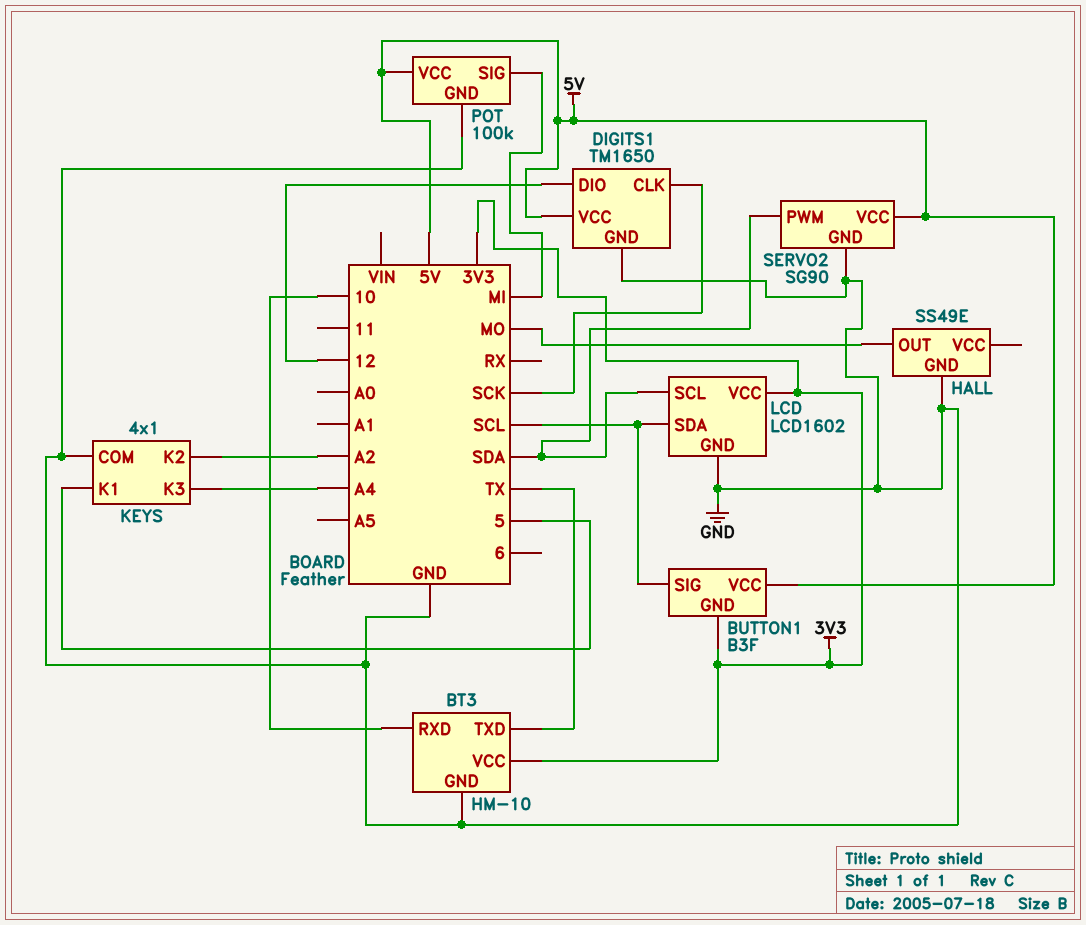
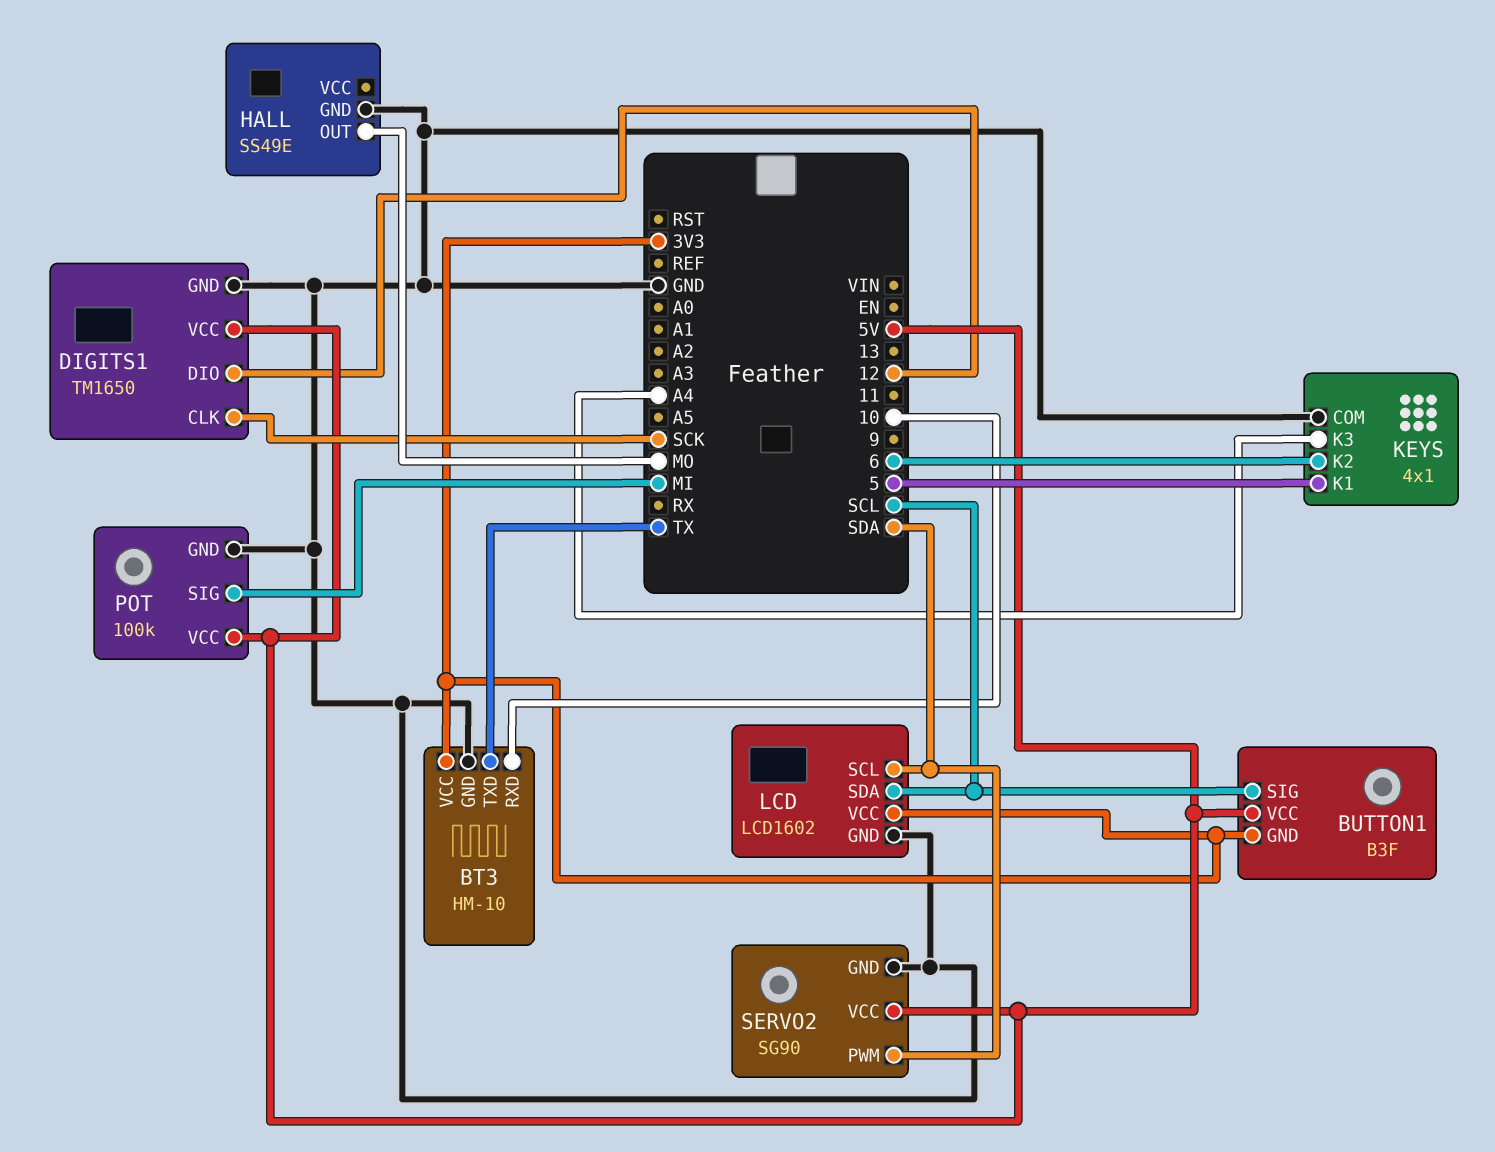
KEYS pin K2: A2 -> 6

